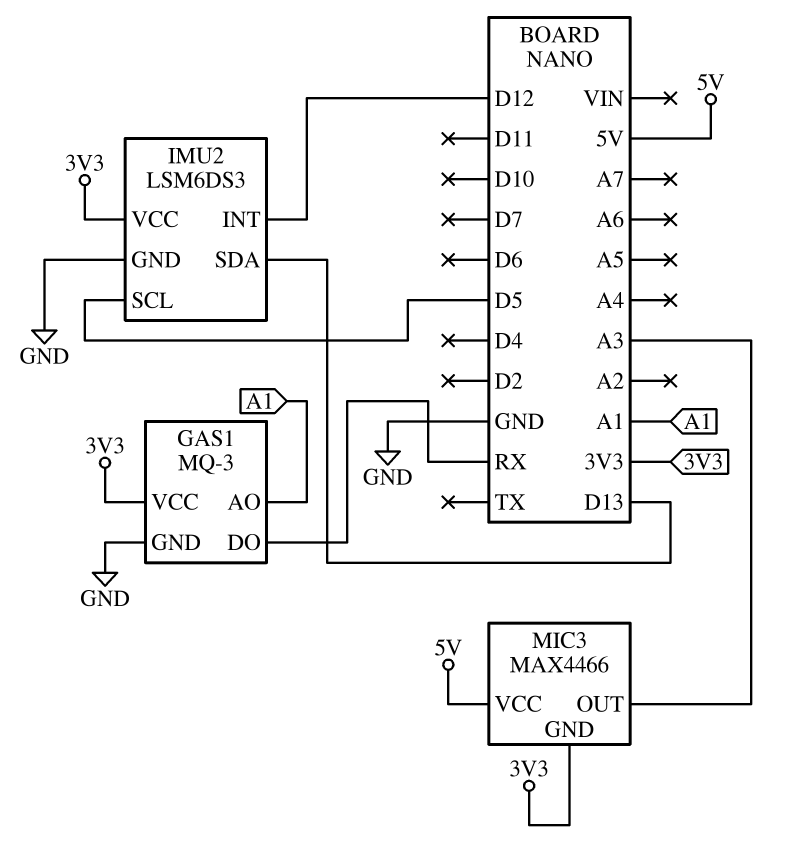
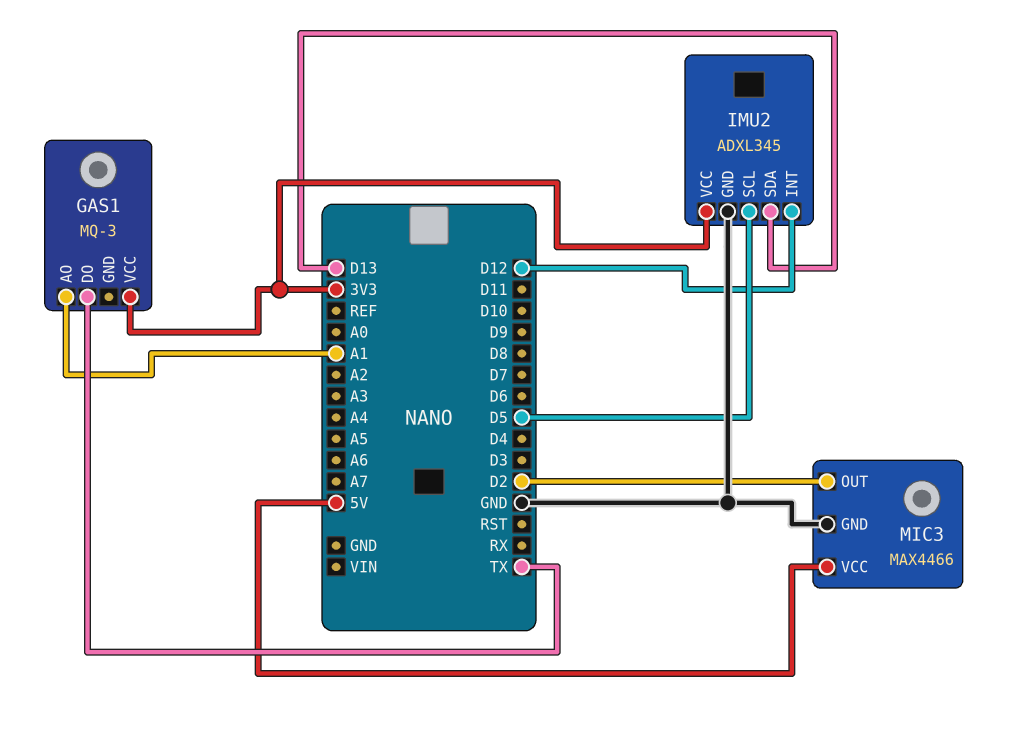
GAS1 pin DO: RX -> TX
GAS1 pin GND: GND -> none
IMU2: LSM6DS3 -> ADXL345
MIC3 pin GND: 3V3 -> GND
MIC3 pin OUT: A3 -> D2

